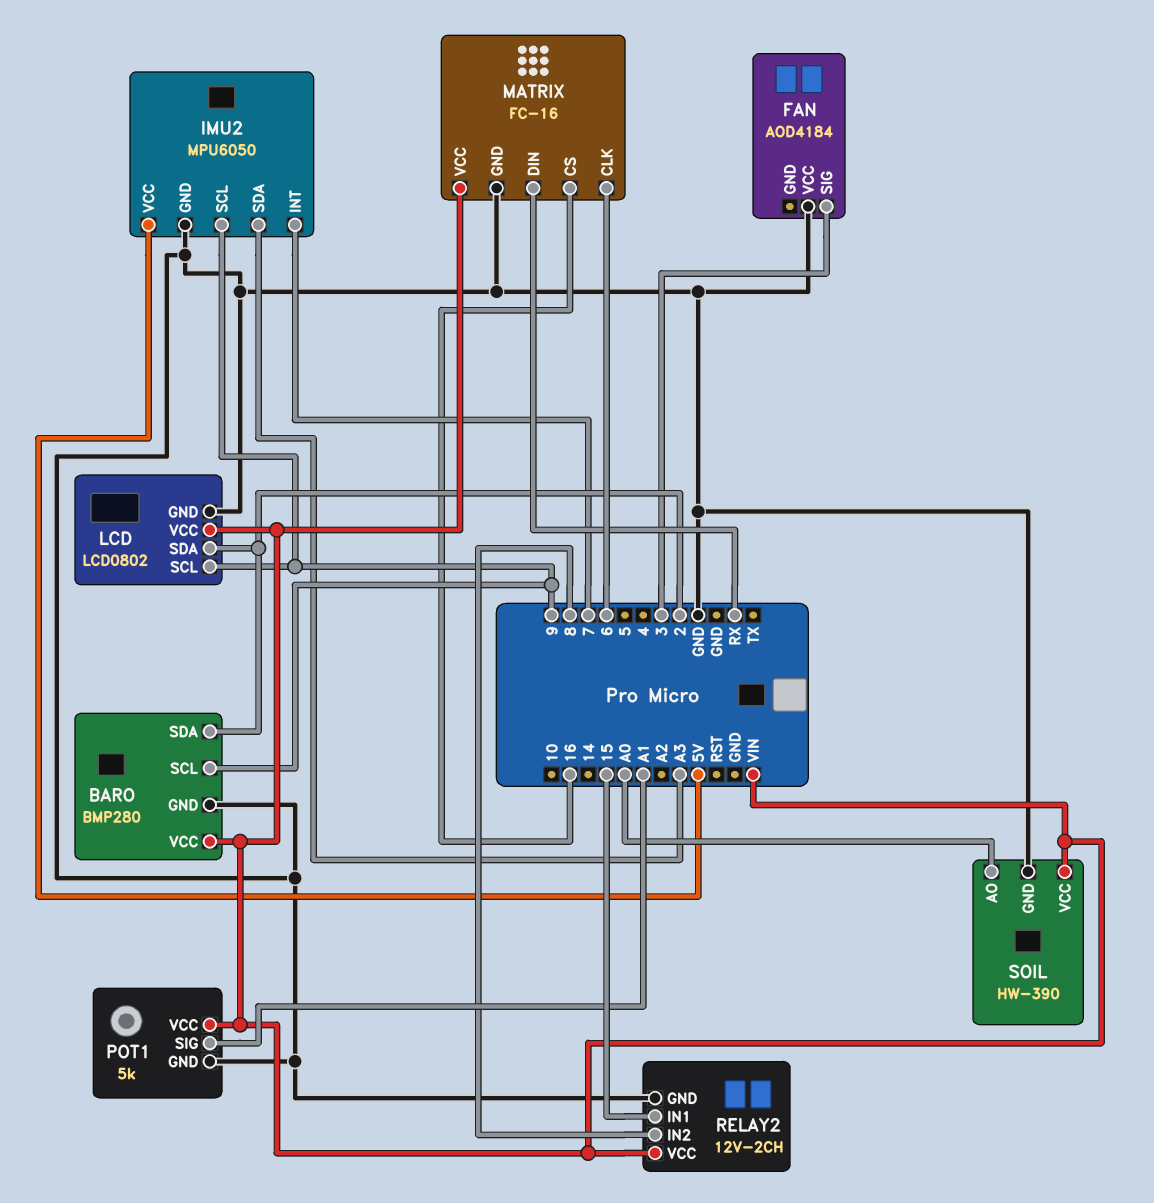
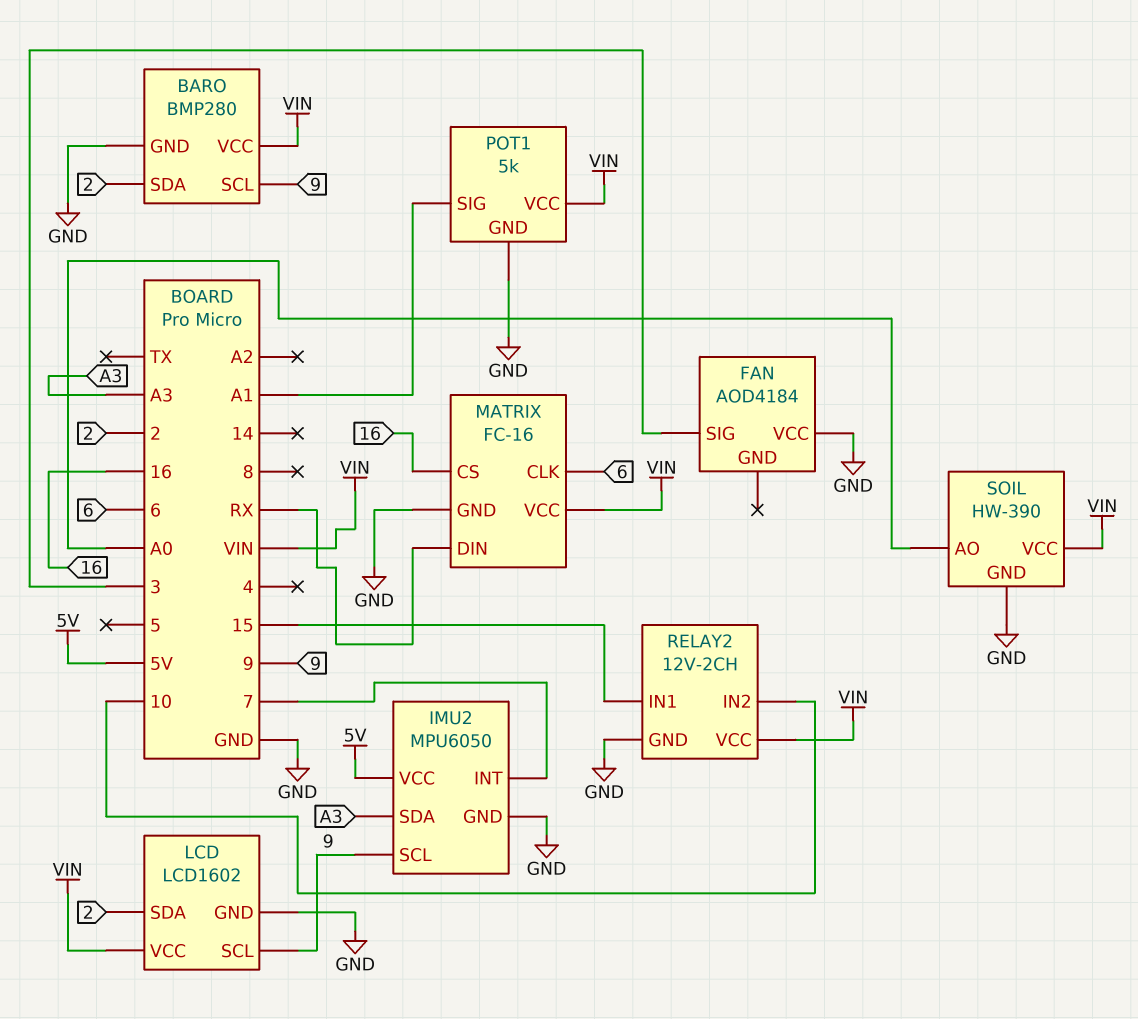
LCD: LCD0802 -> LCD1602
RELAY2 pin IN2: 8 -> 10

